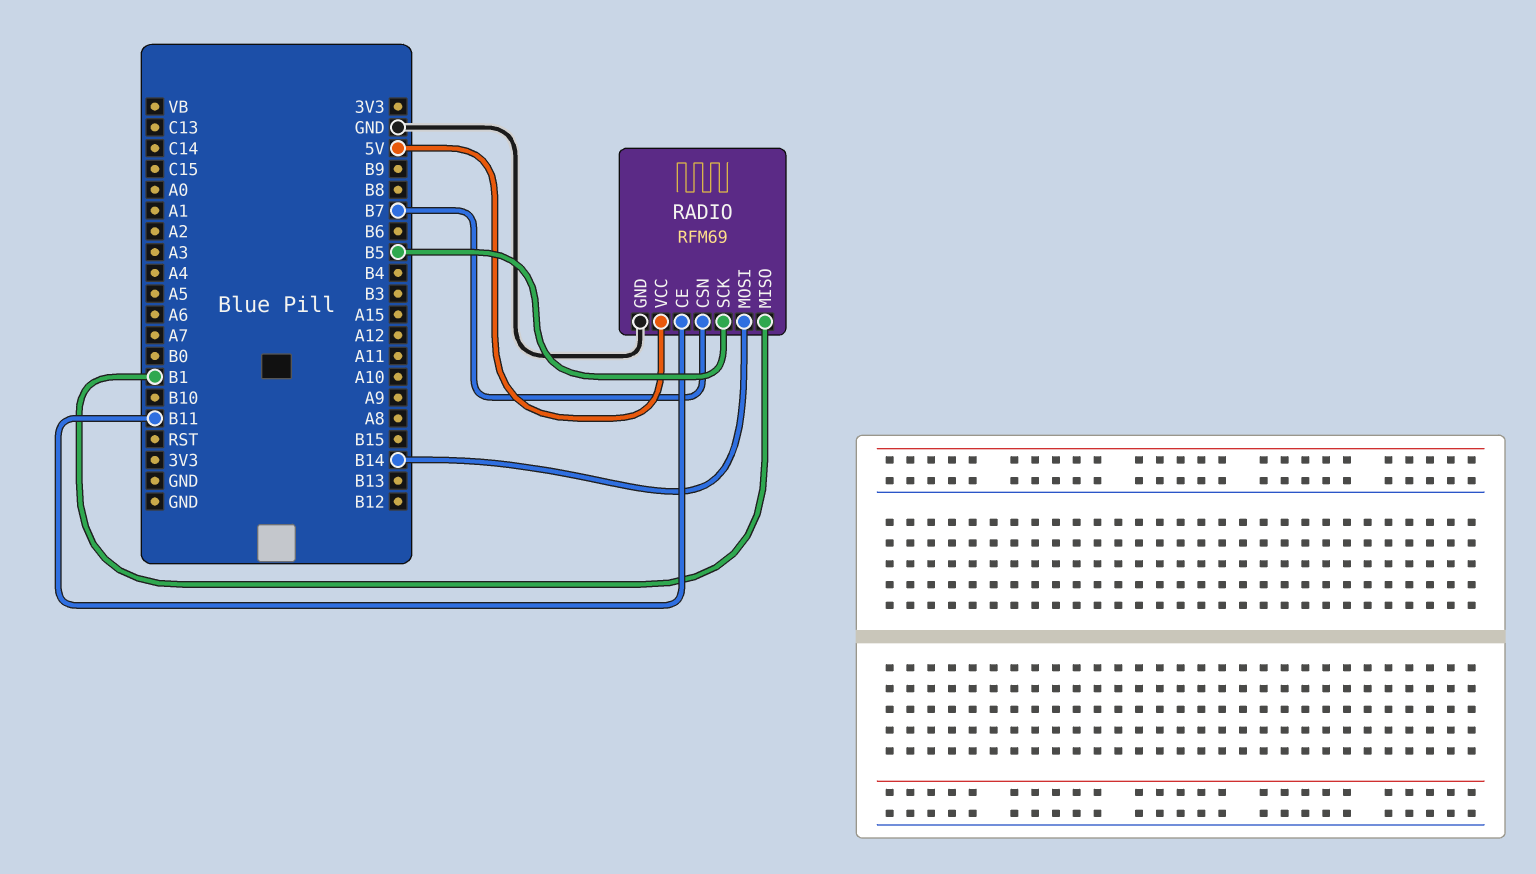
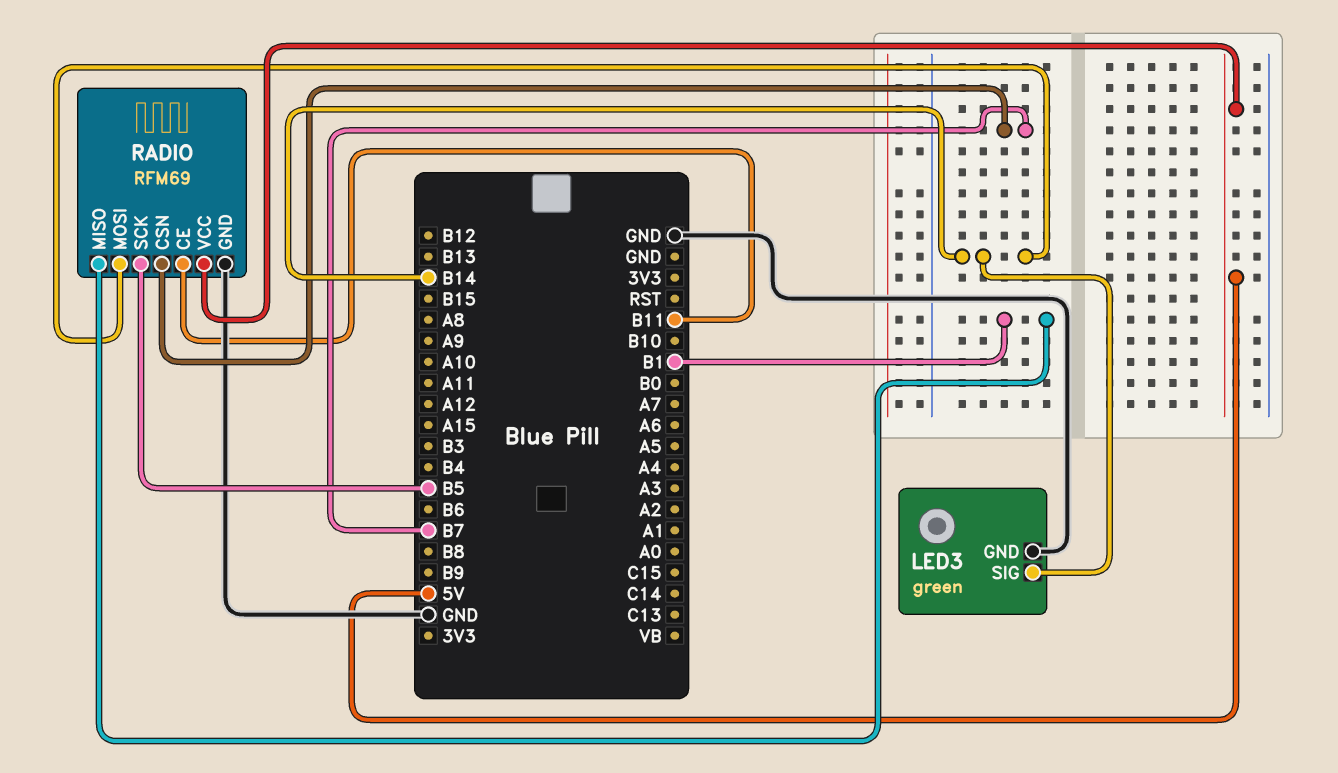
LED3: none -> green
LED3 pin GND: none -> GND
LED3 pin SIG: none -> B14

